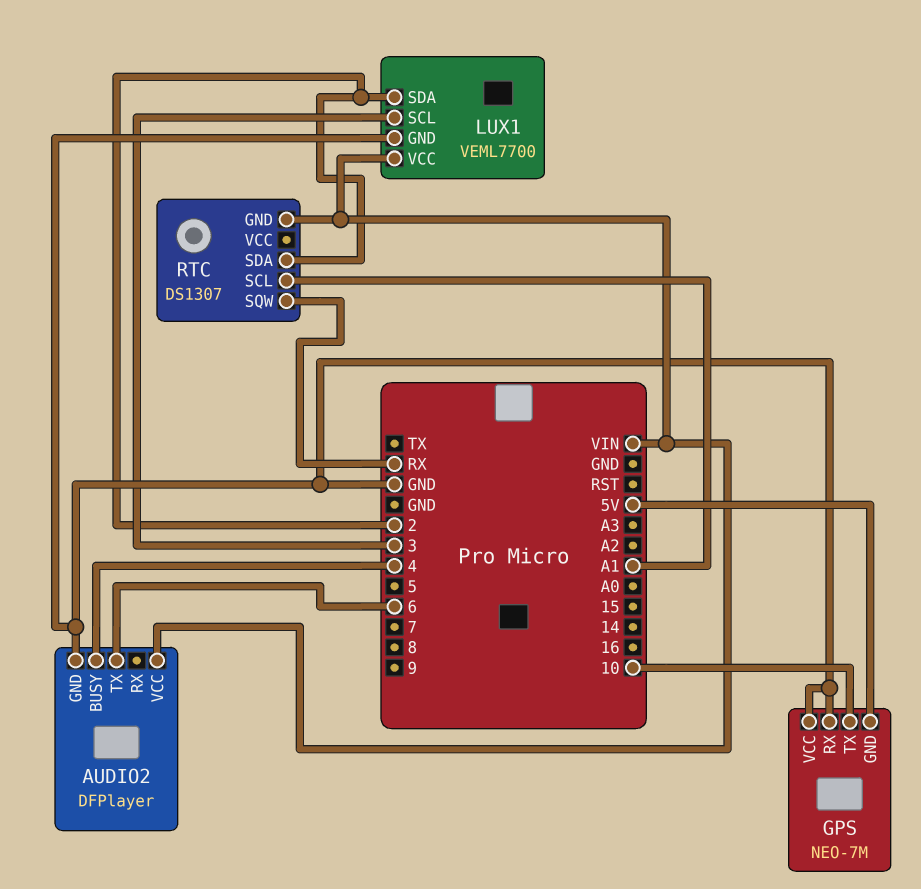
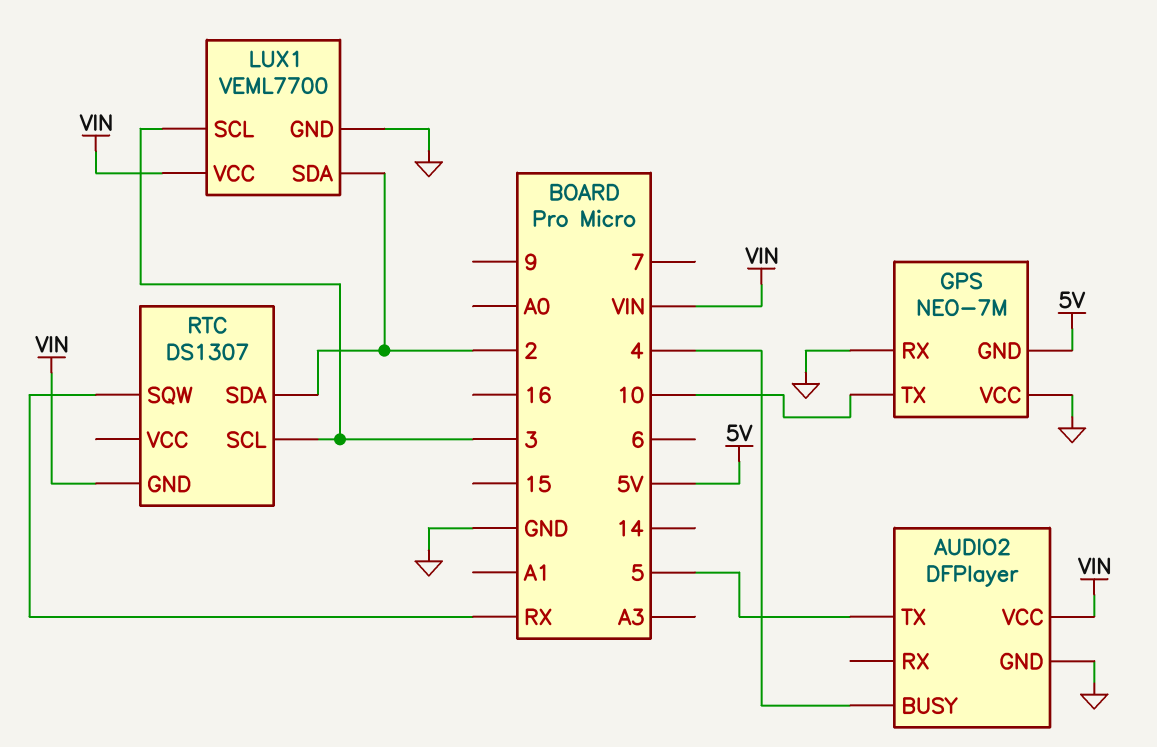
AUDIO2 pin TX: 6 -> 5
RTC pin SCL: A1 -> 3

